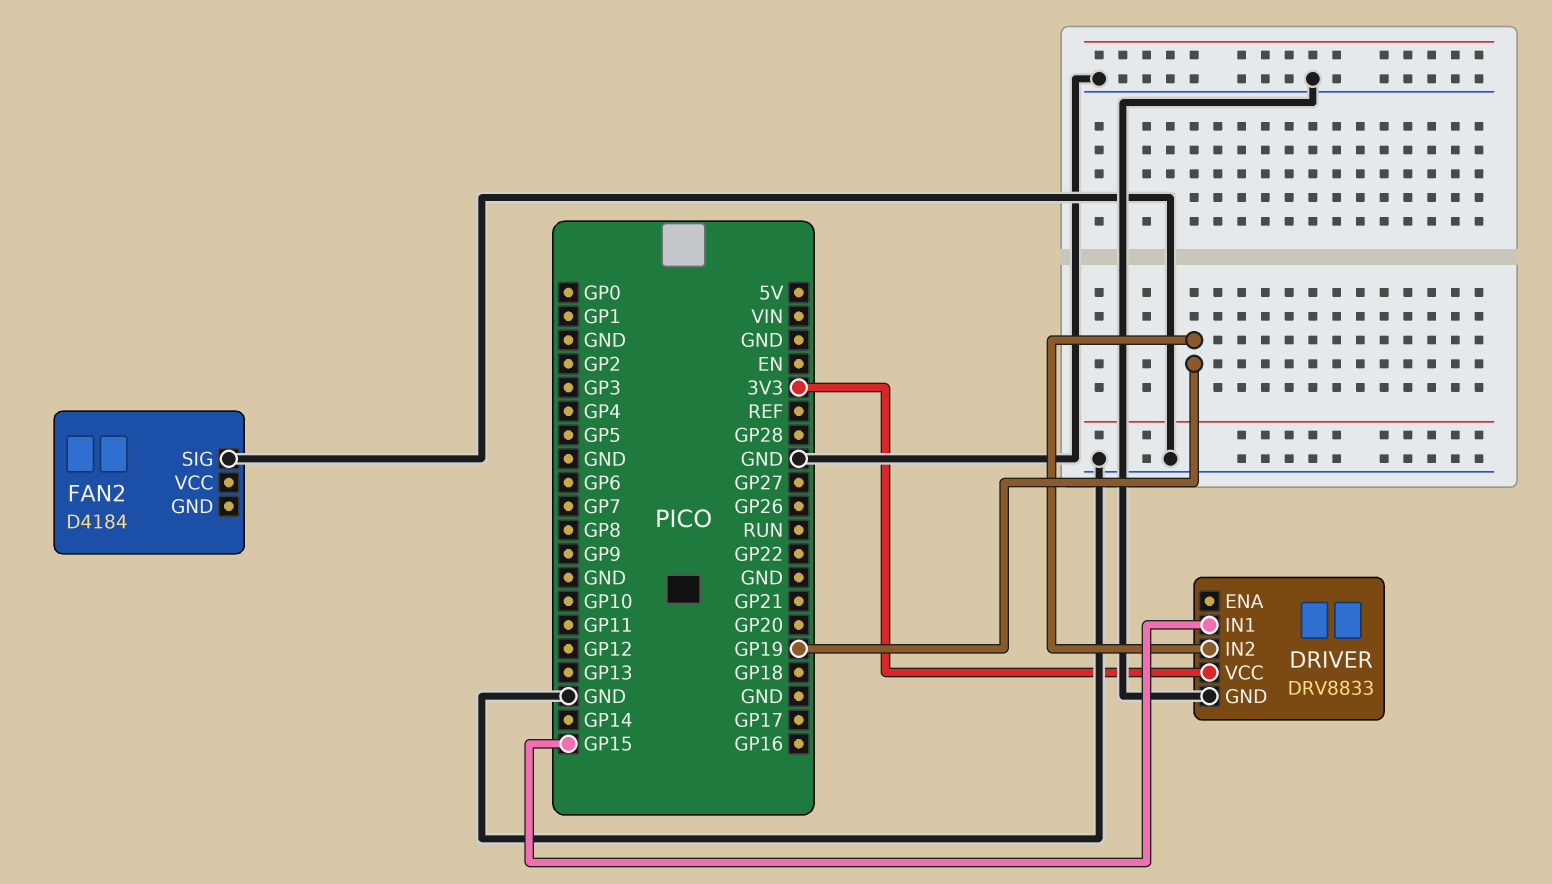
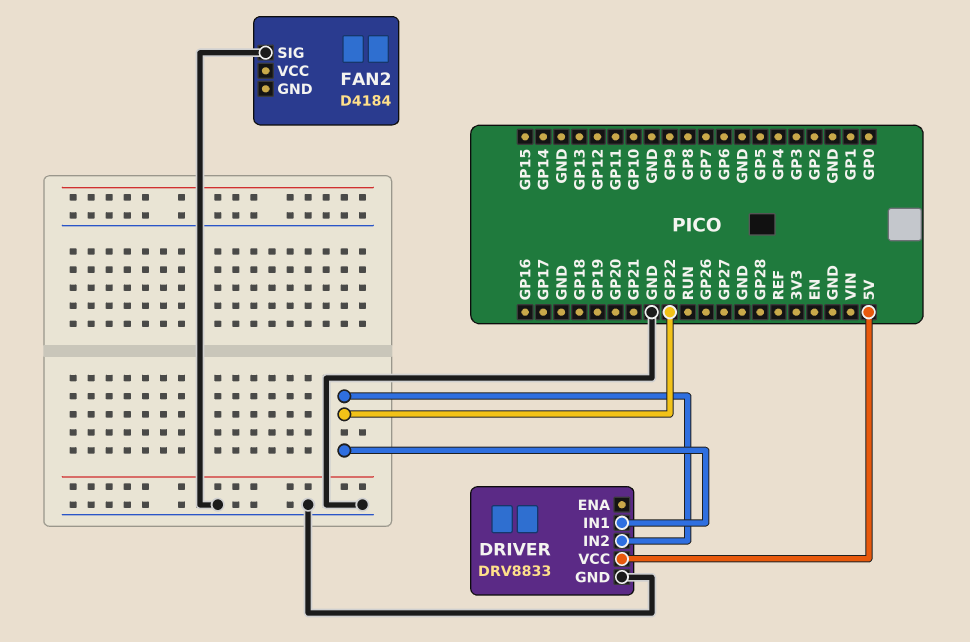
DRIVER pin IN1: GP15 -> GP22
DRIVER pin IN2: GP19 -> GP22
DRIVER pin VCC: 3V3 -> 5V

